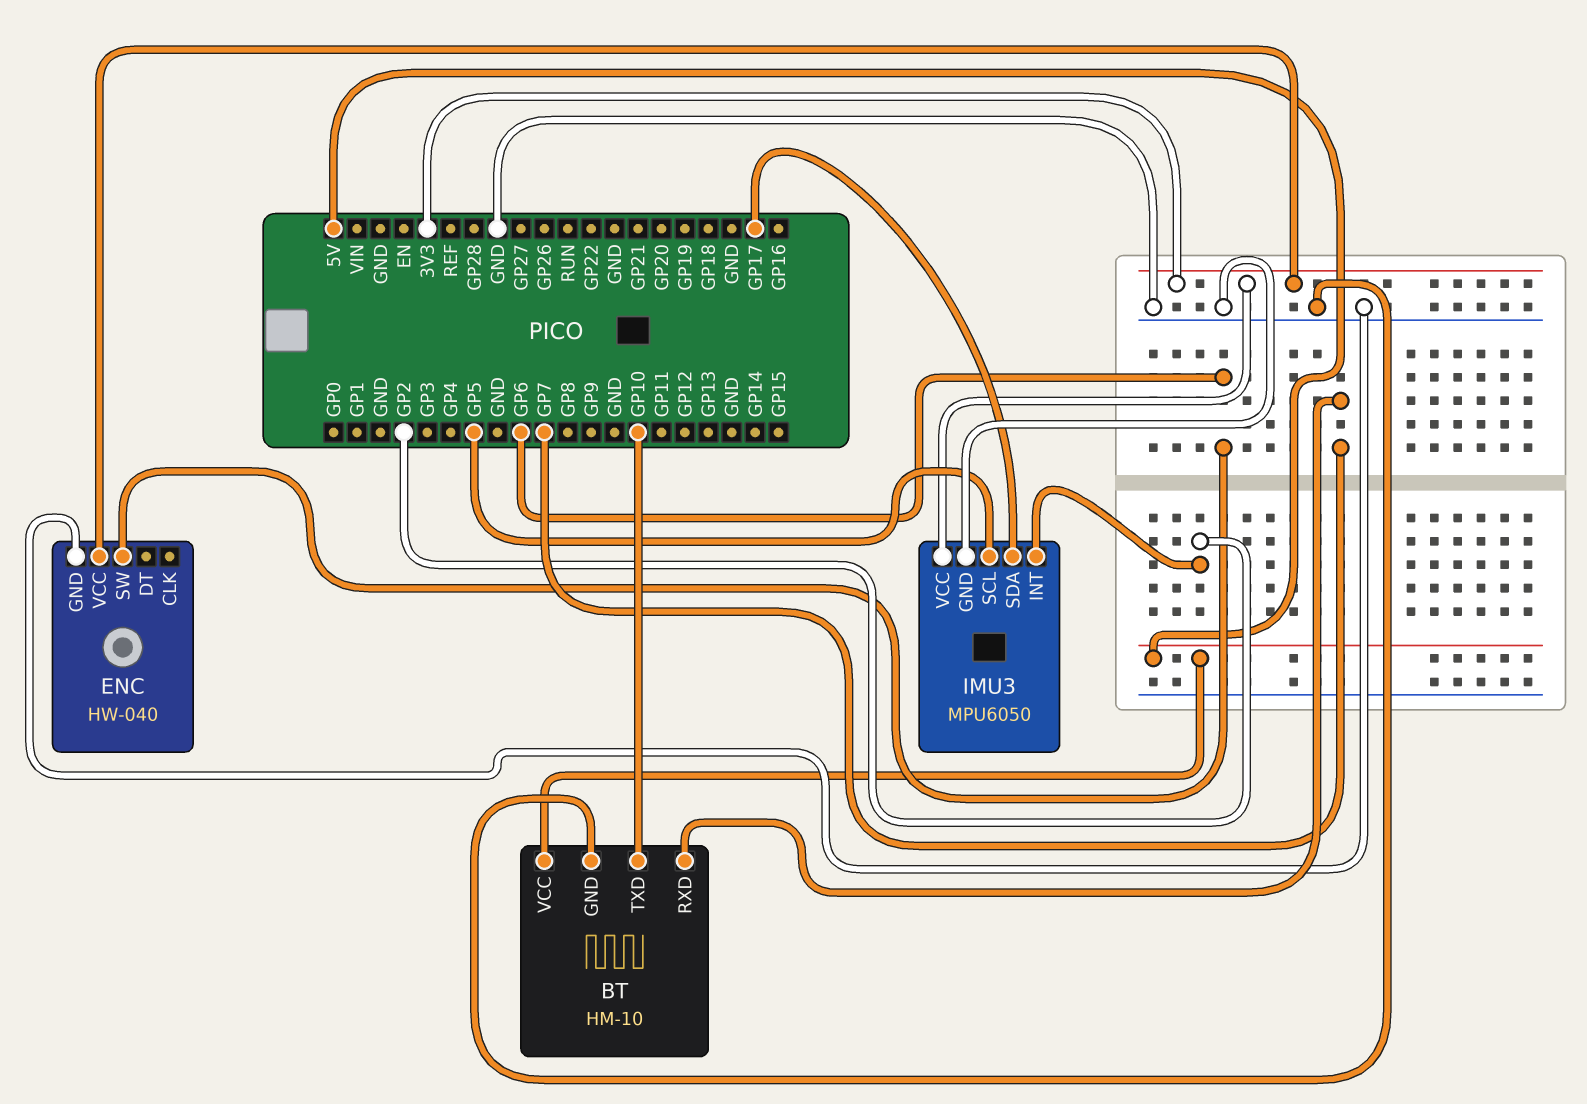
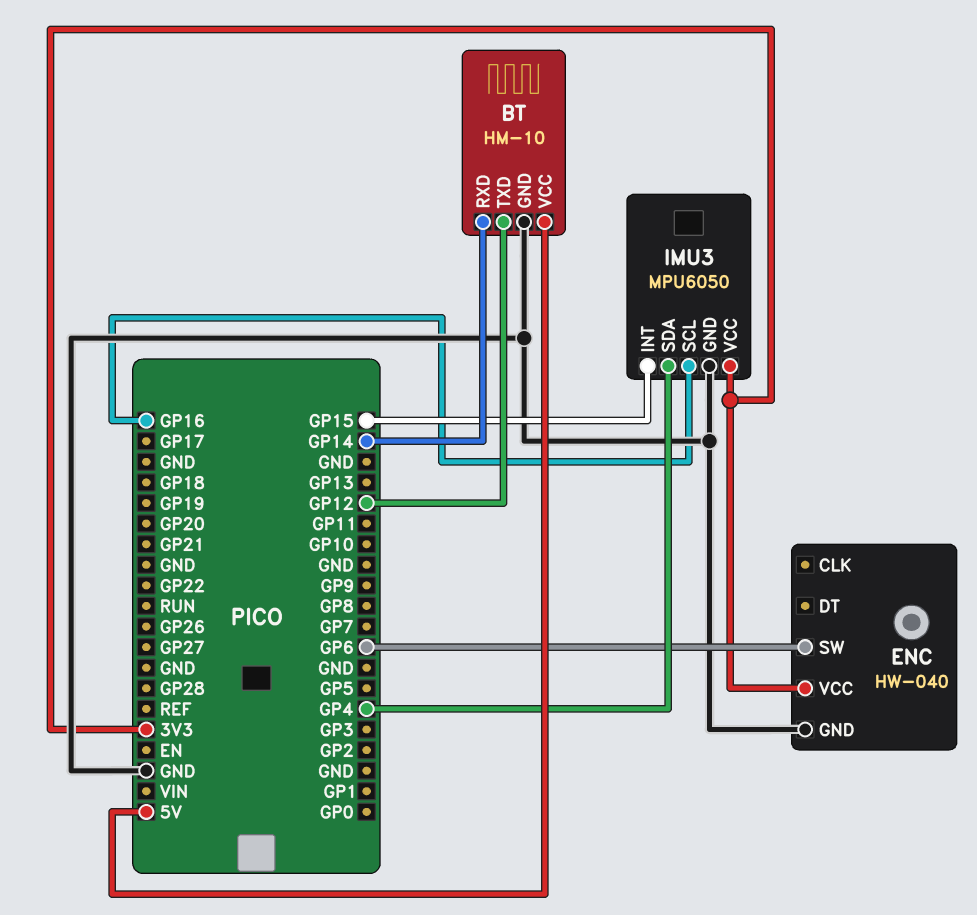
BT pin RXD: GP7 -> GP14
BT pin TXD: GP10 -> GP12
IMU3 pin INT: GP2 -> GP15
IMU3 pin SCL: GP5 -> GP16
IMU3 pin SDA: GP17 -> GP4

